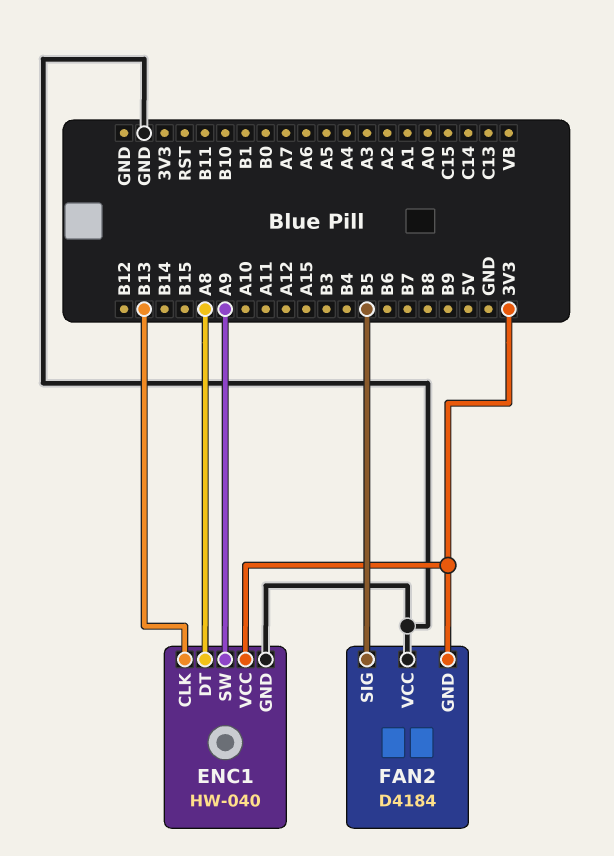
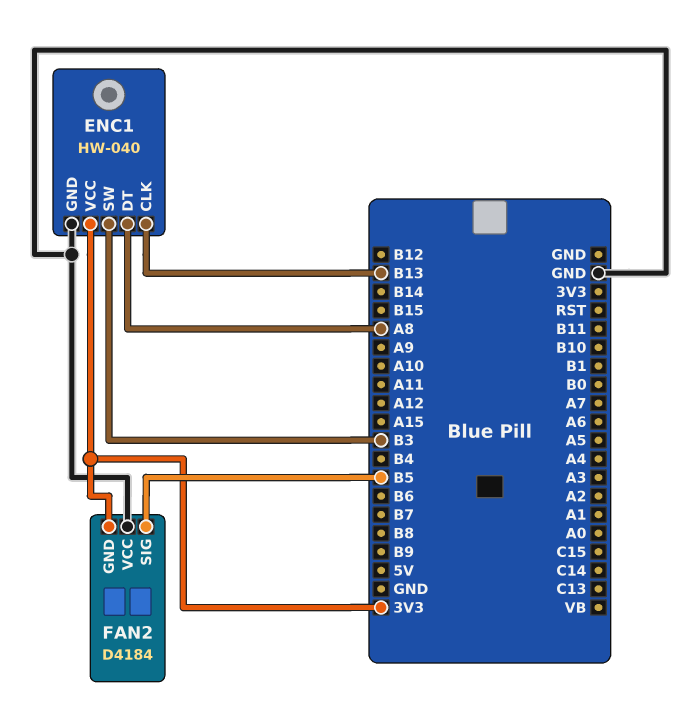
ENC1 pin SW: A9 -> B3

